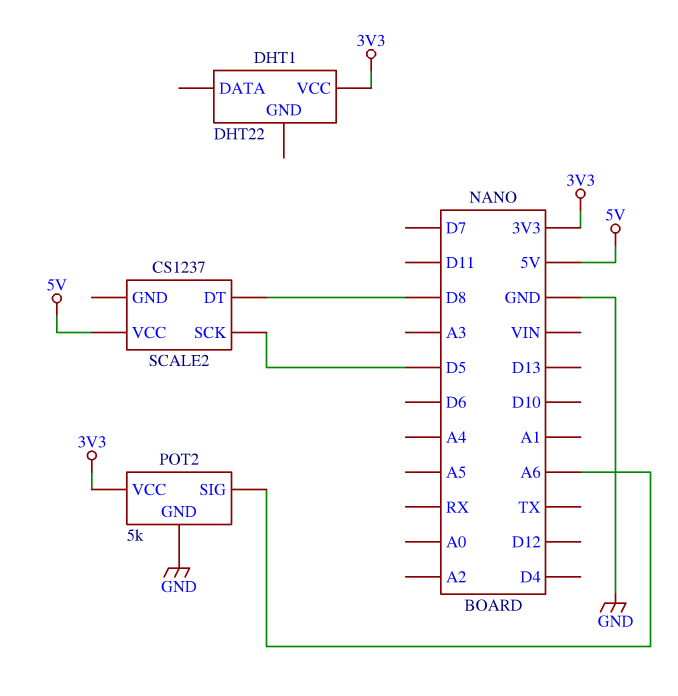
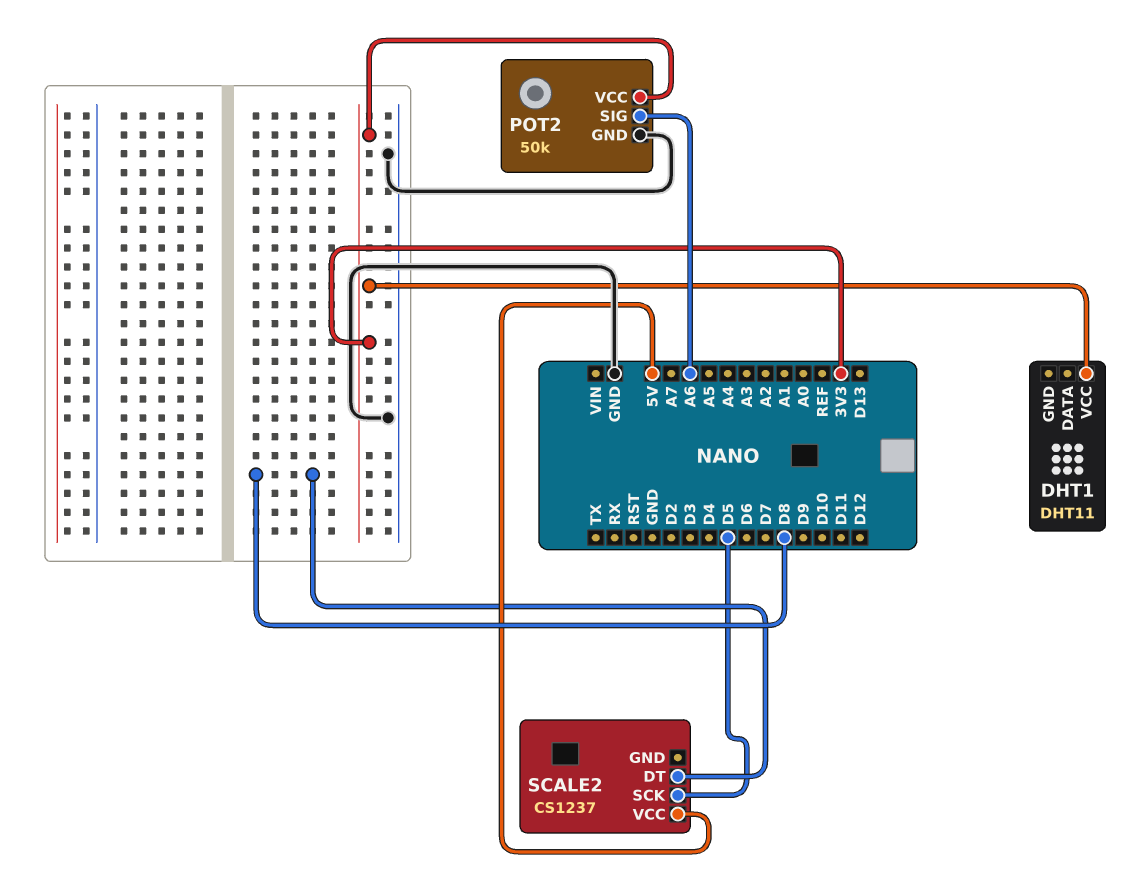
DHT1: DHT22 -> DHT11
POT2: 5k -> 50k

